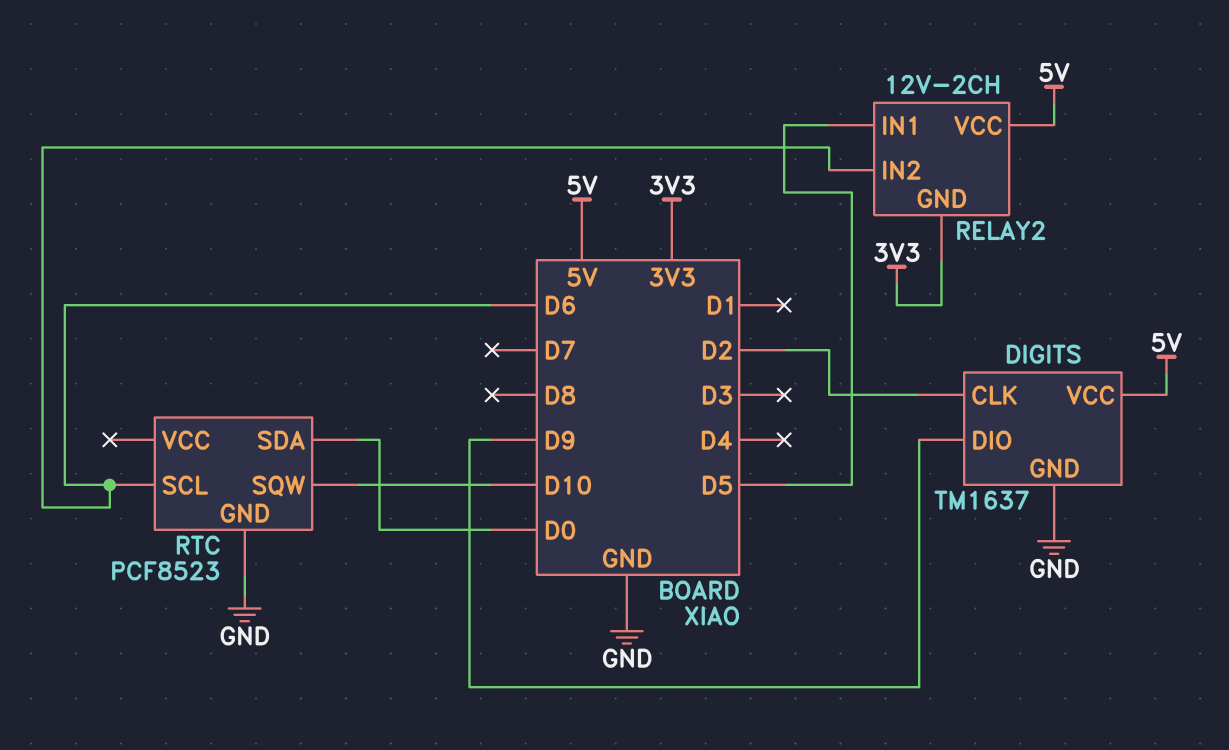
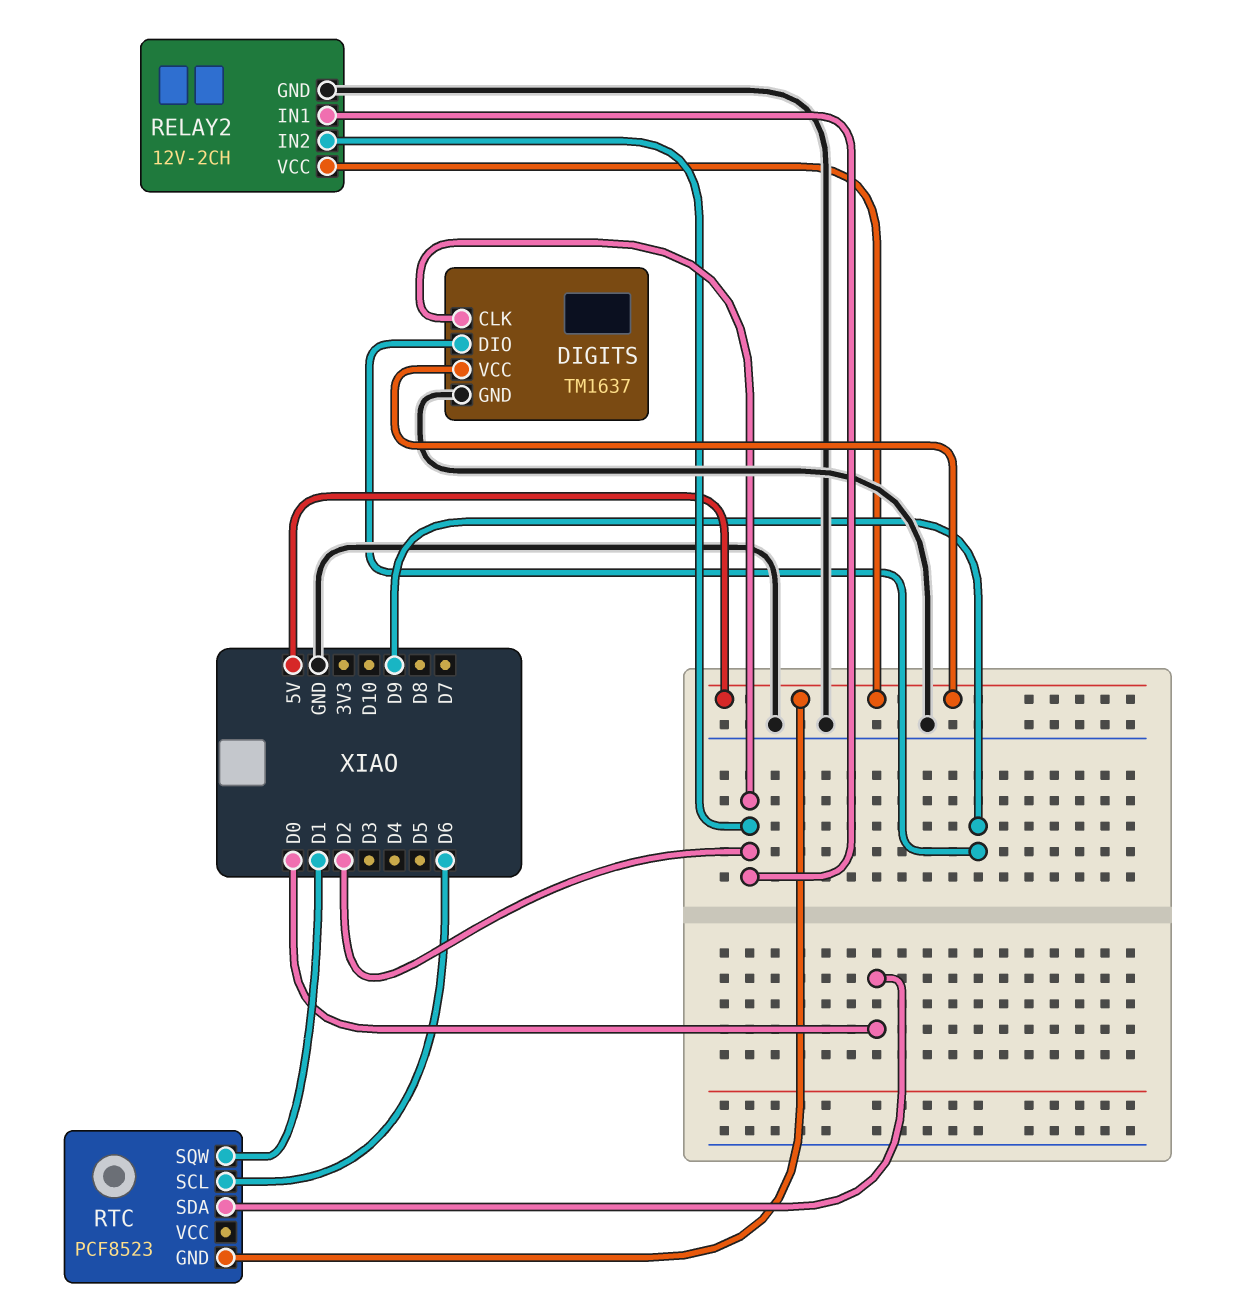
RELAY2 pin GND: 3V3 -> GND
RELAY2 pin IN1: D5 -> D2
RELAY2 pin IN2: D6 -> D2
RTC pin GND: GND -> 5V
RTC pin SQW: D10 -> D1

